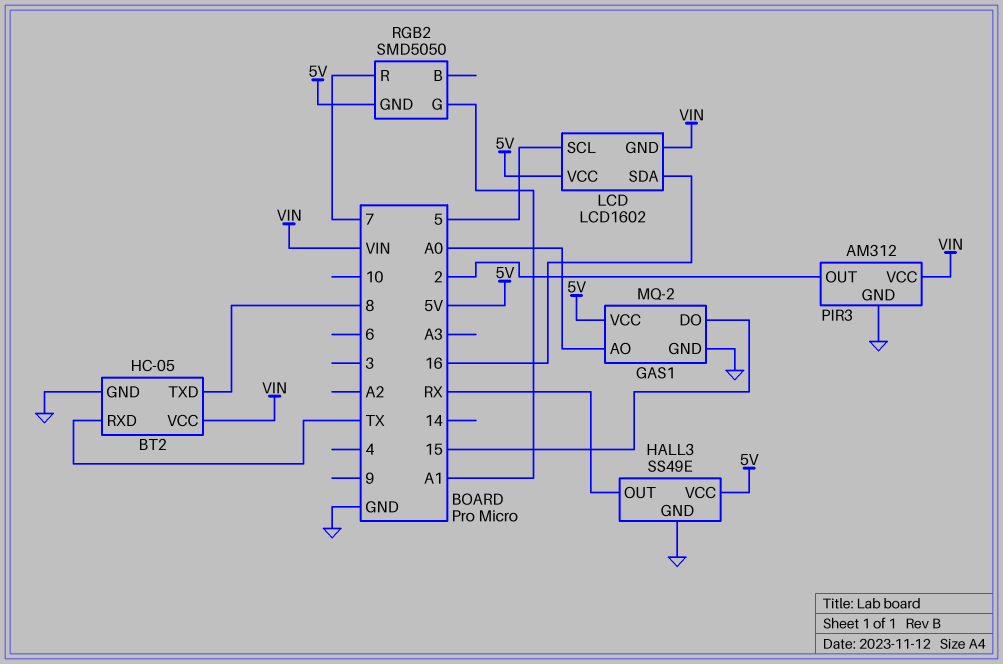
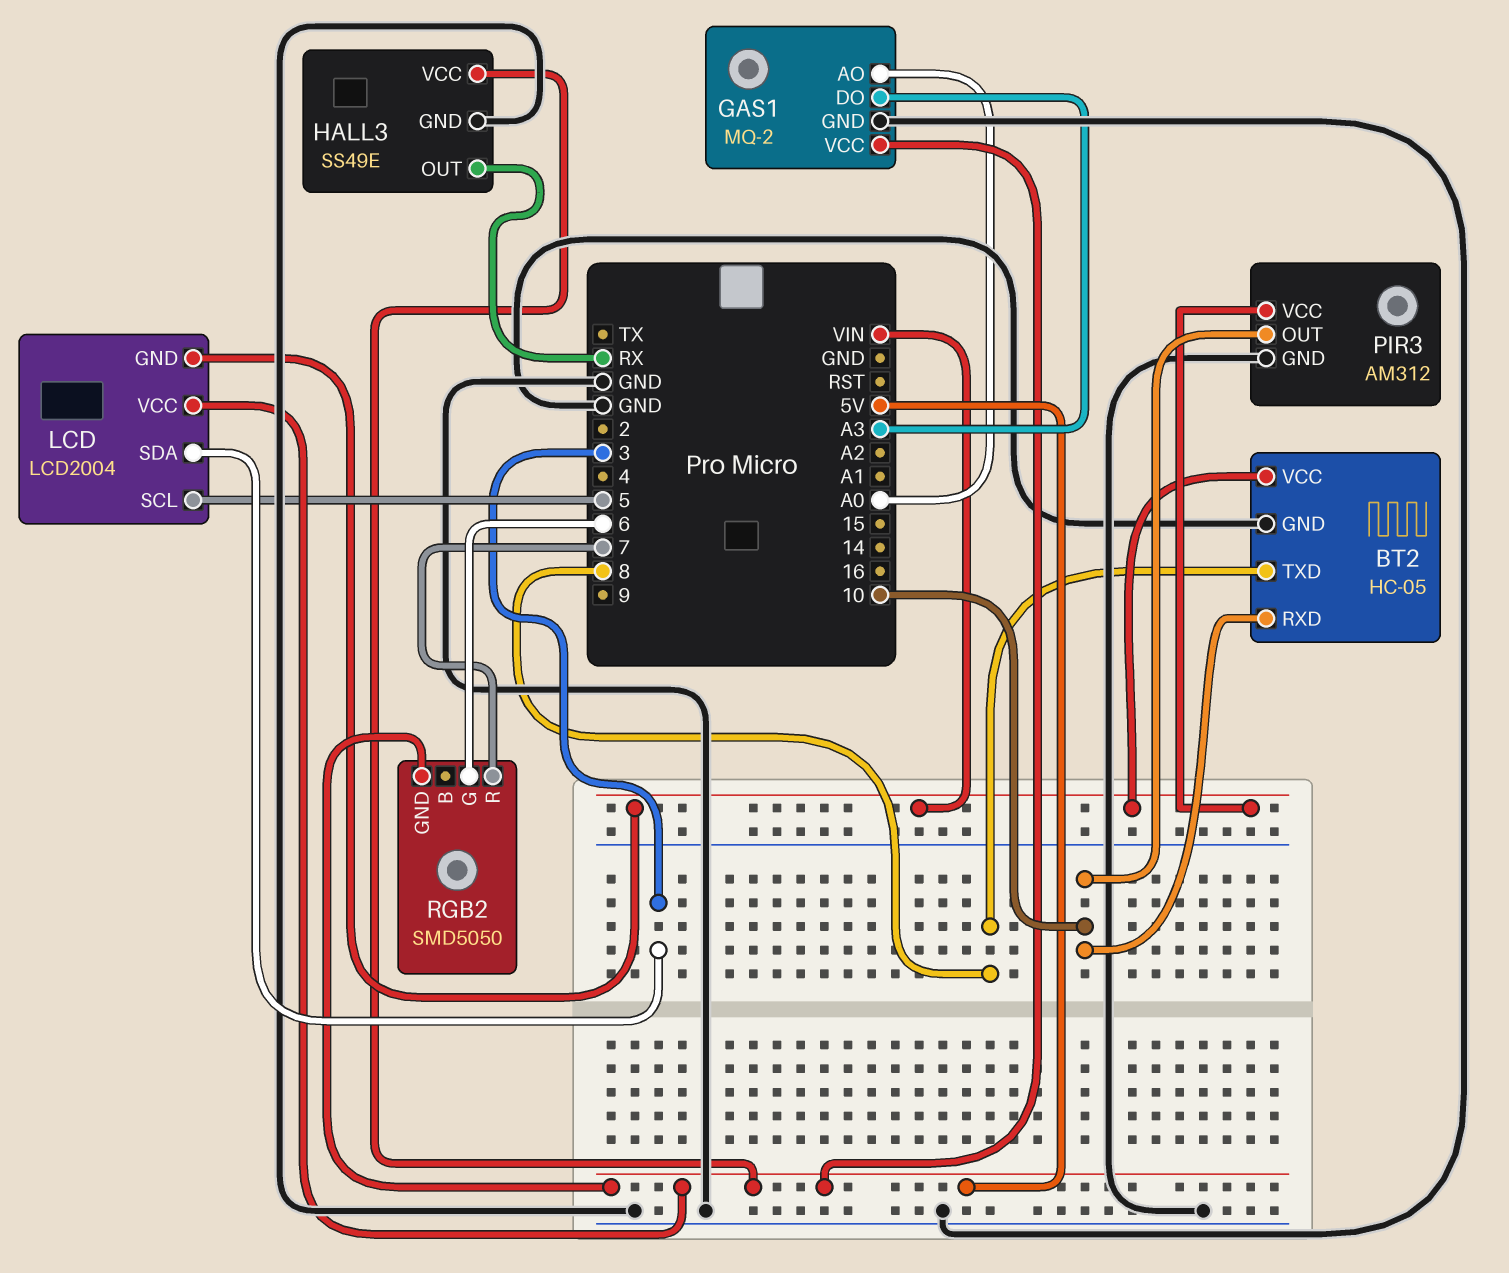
BT2 pin RXD: TX -> 10
GAS1 pin DO: 15 -> A3
LCD: LCD1602 -> LCD2004
LCD pin SDA: 16 -> 3
PIR3 pin OUT: 2 -> 10
RGB2 pin G: A1 -> 6

